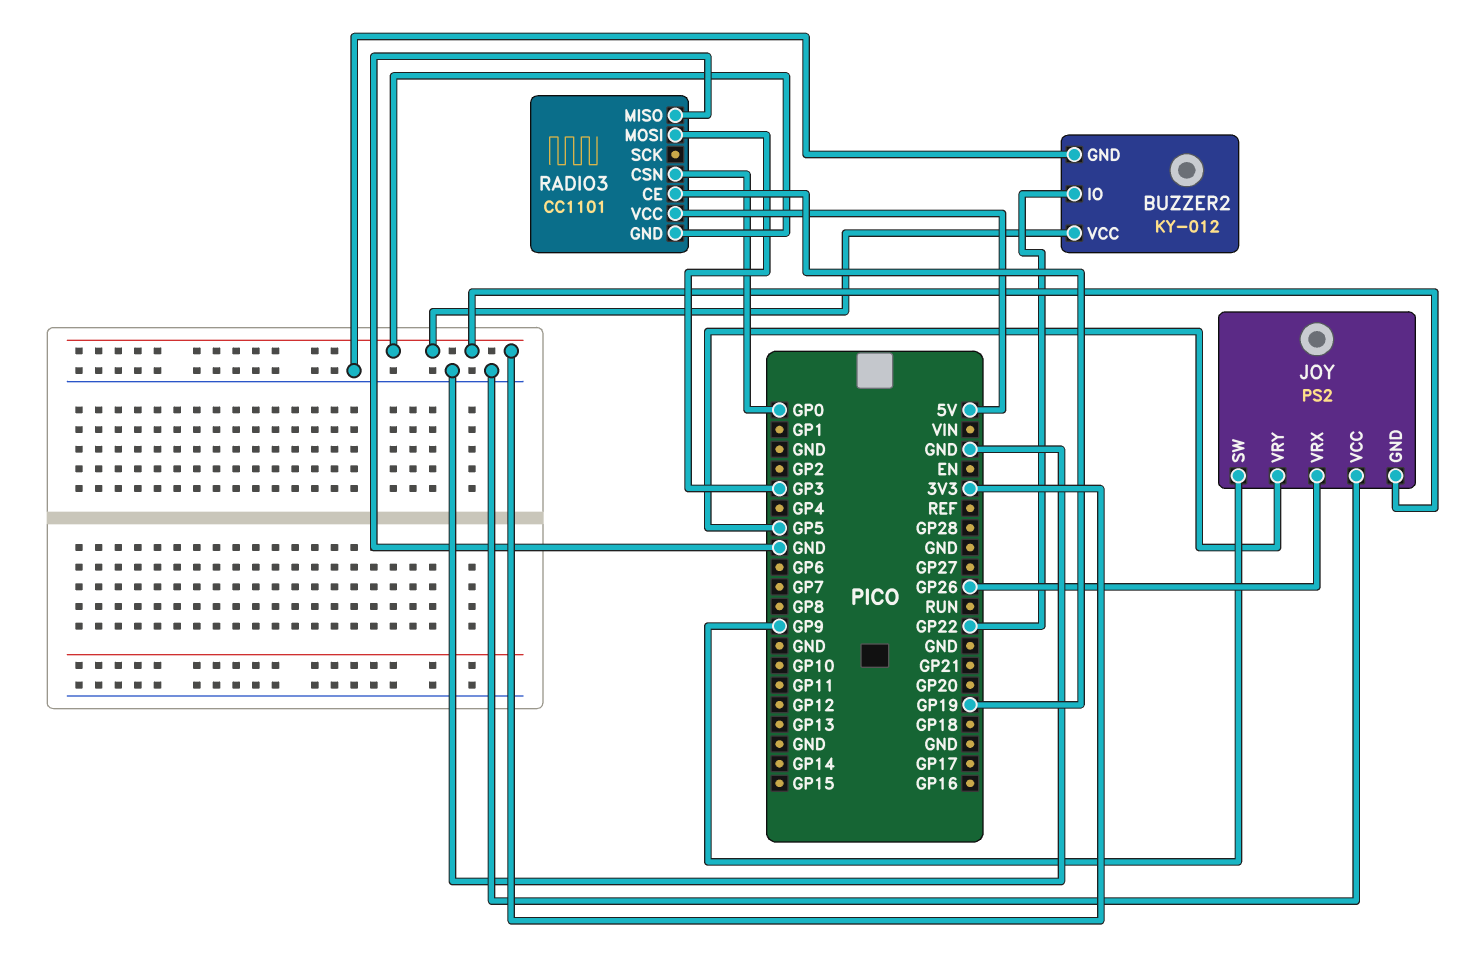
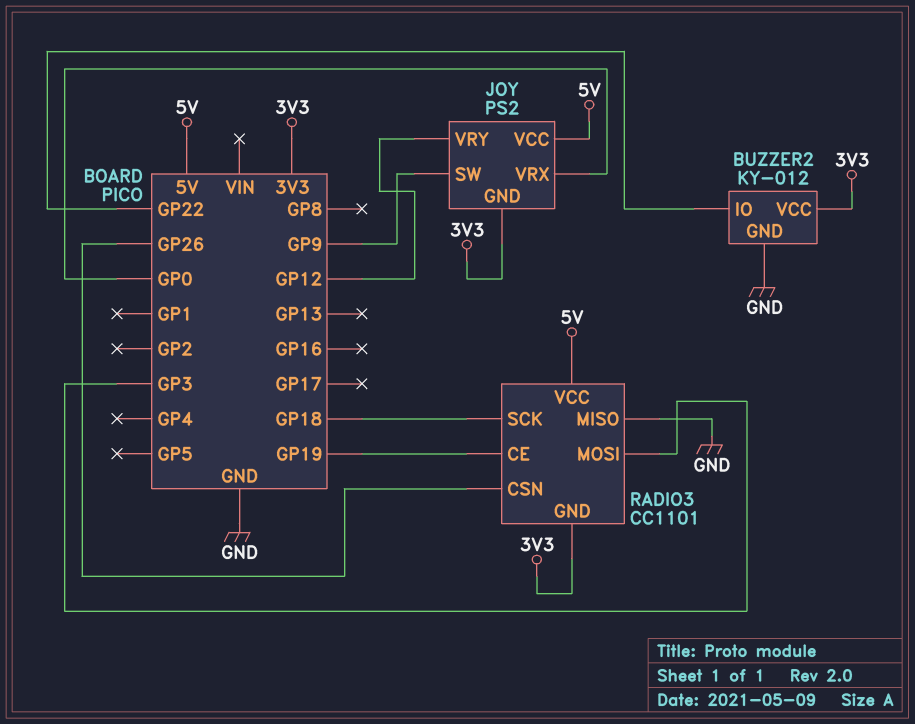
JOY pin VCC: GND -> 5V
JOY pin VRX: GP26 -> GP0
JOY pin VRY: GP5 -> GP12
RADIO3 pin CSN: GP0 -> GP26
RADIO3 pin SCK: none -> GP18

